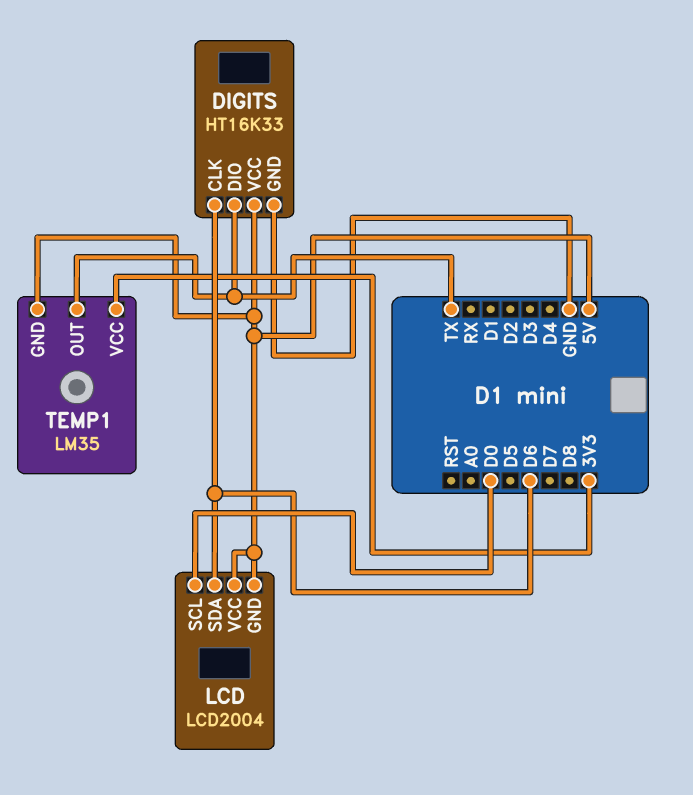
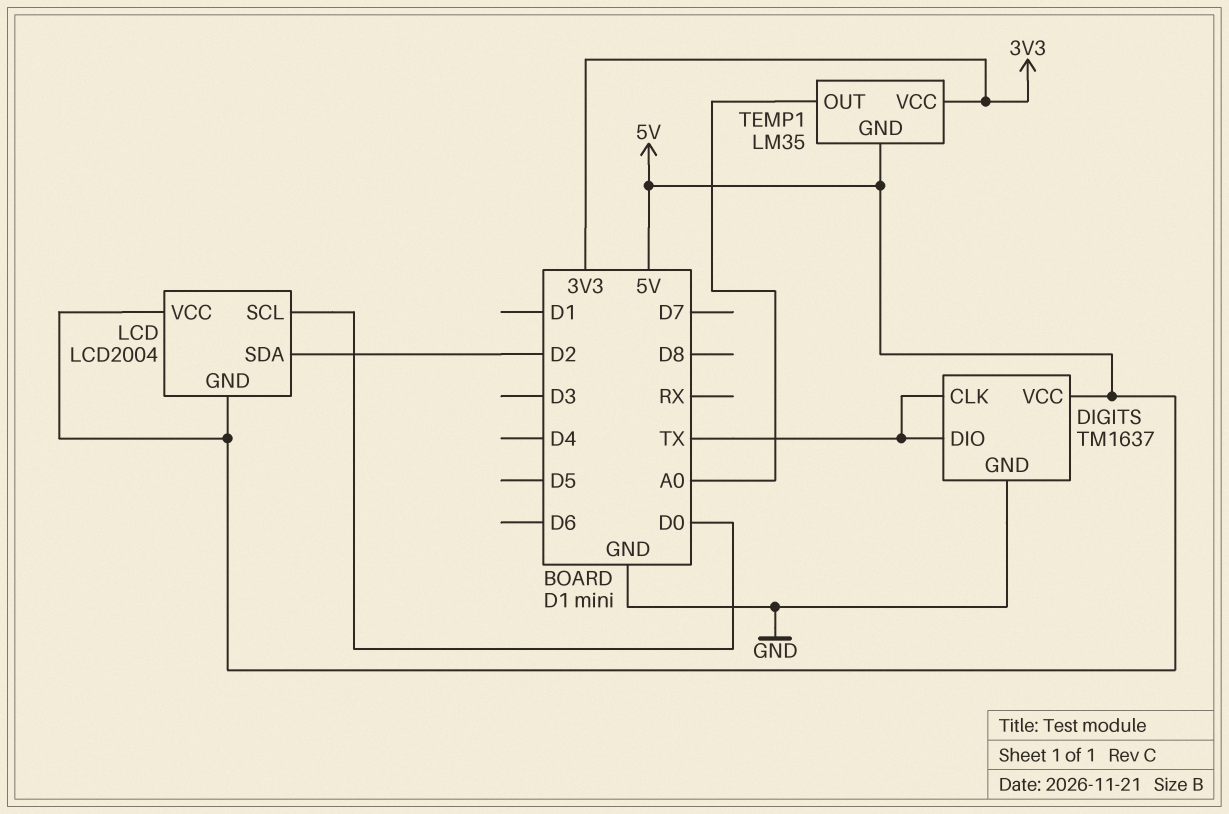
DIGITS: HT16K33 -> TM1637
DIGITS pin CLK: D6 -> TX
LCD pin SDA: D6 -> D2
TEMP1 pin OUT: TX -> A0

